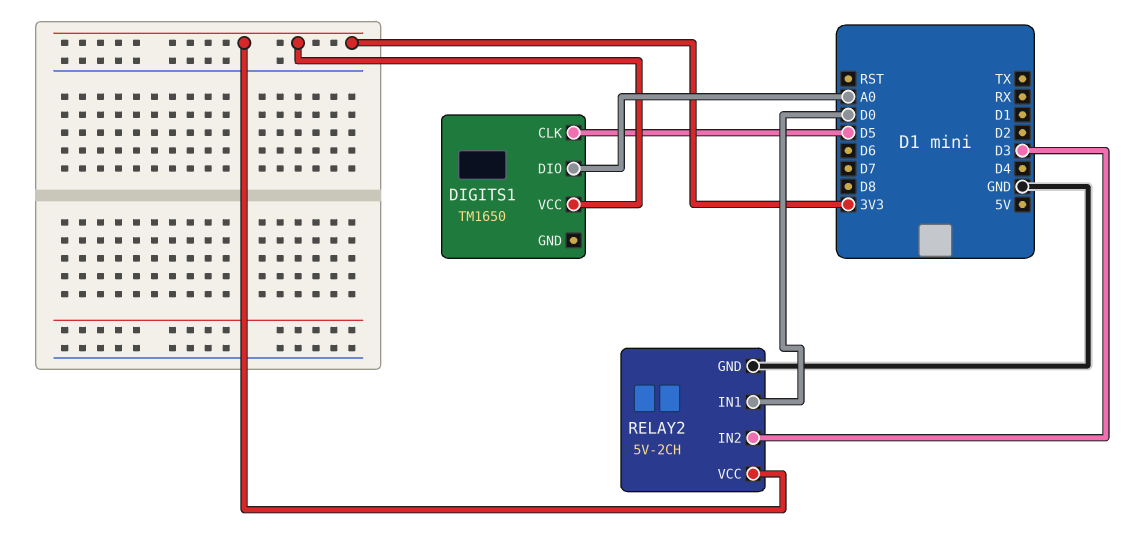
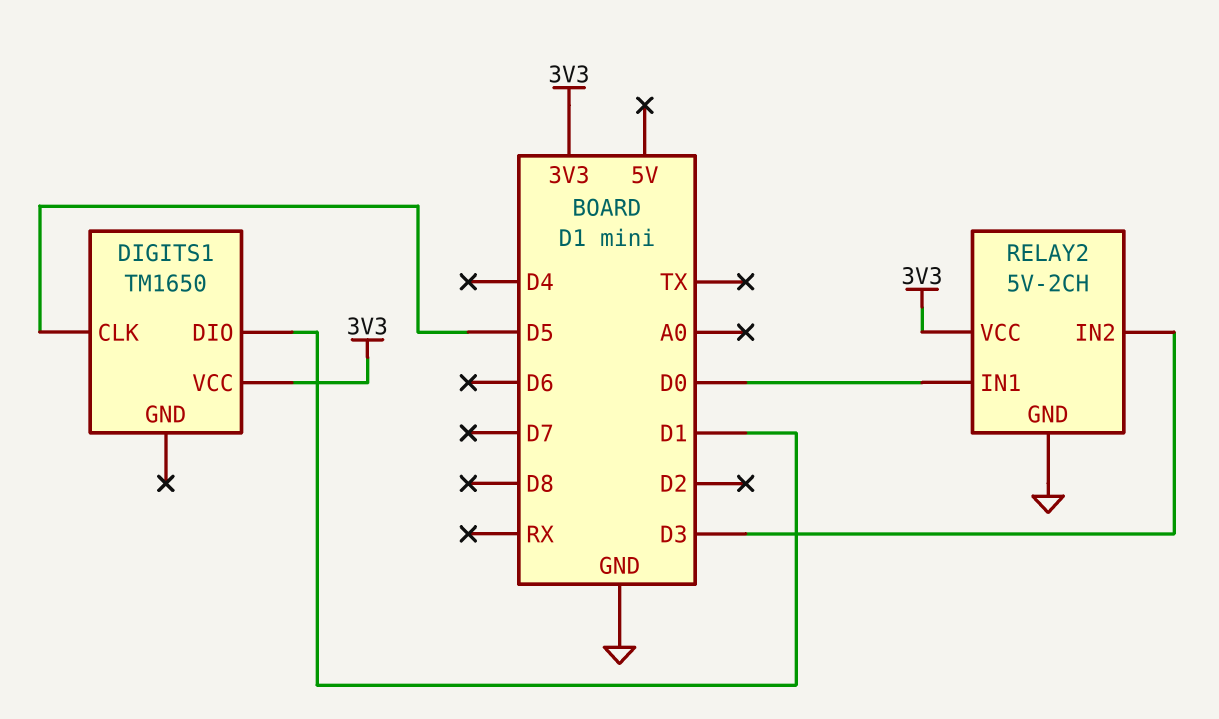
DIGITS1 pin DIO: A0 -> D1

